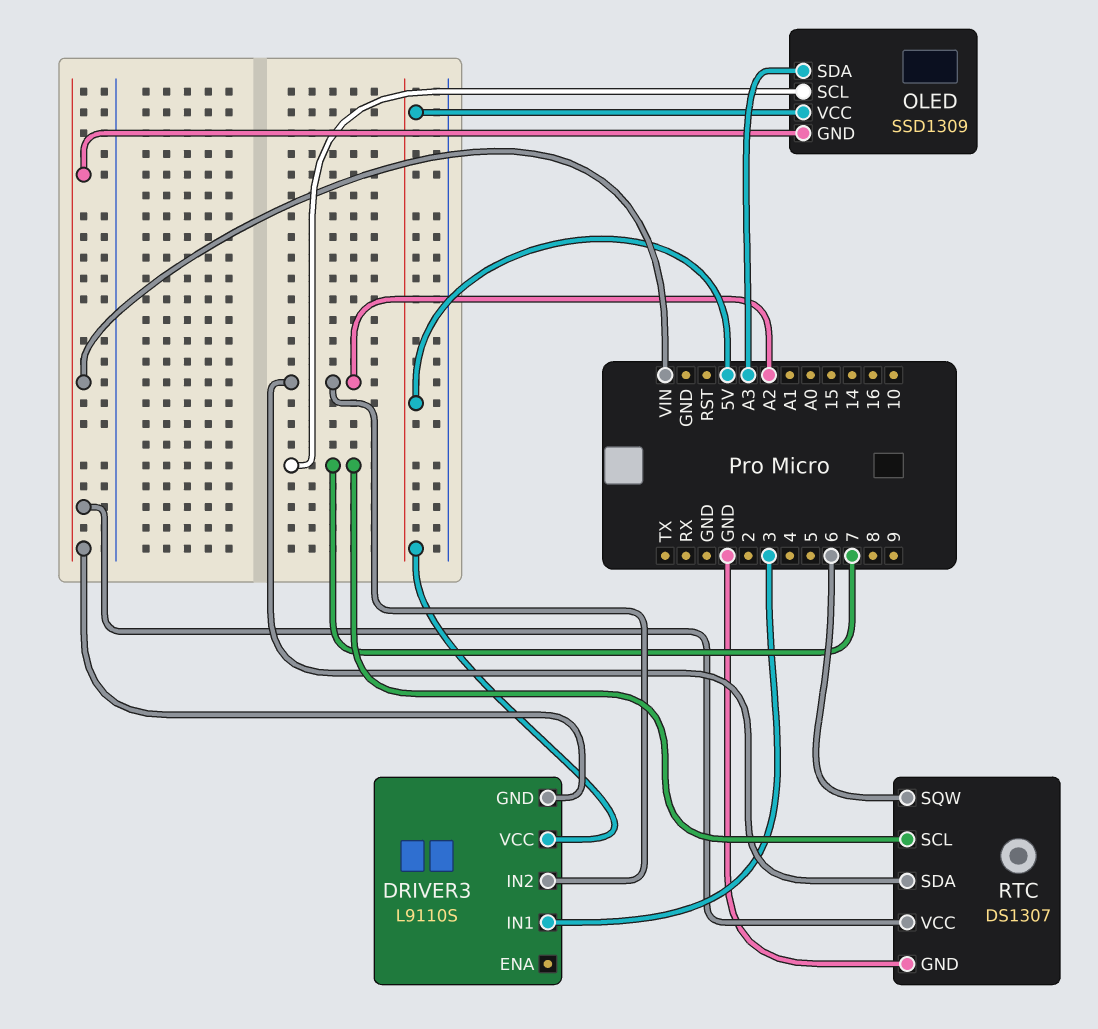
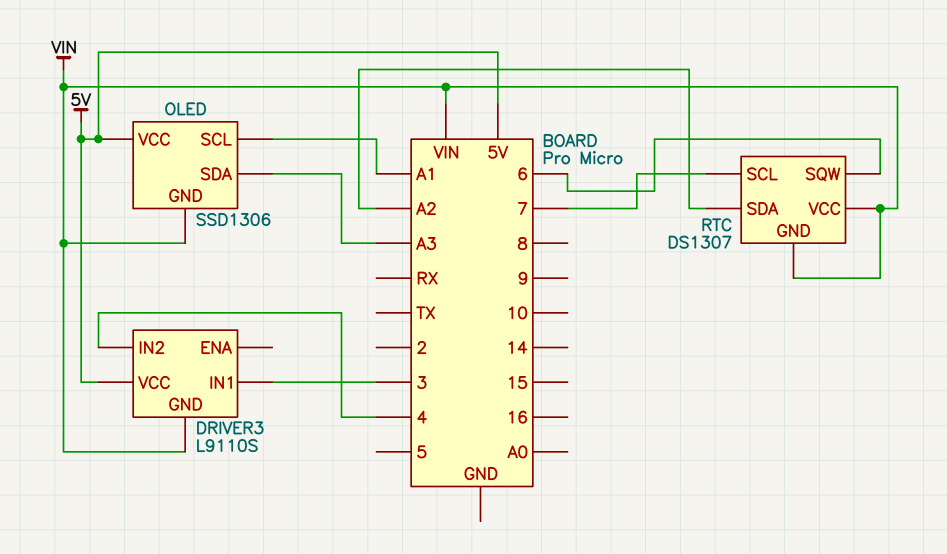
DRIVER3 pin IN2: A2 -> 4
OLED: SSD1309 -> SSD1306
OLED pin SCL: 7 -> A1
RTC pin GND: GND -> VIN

